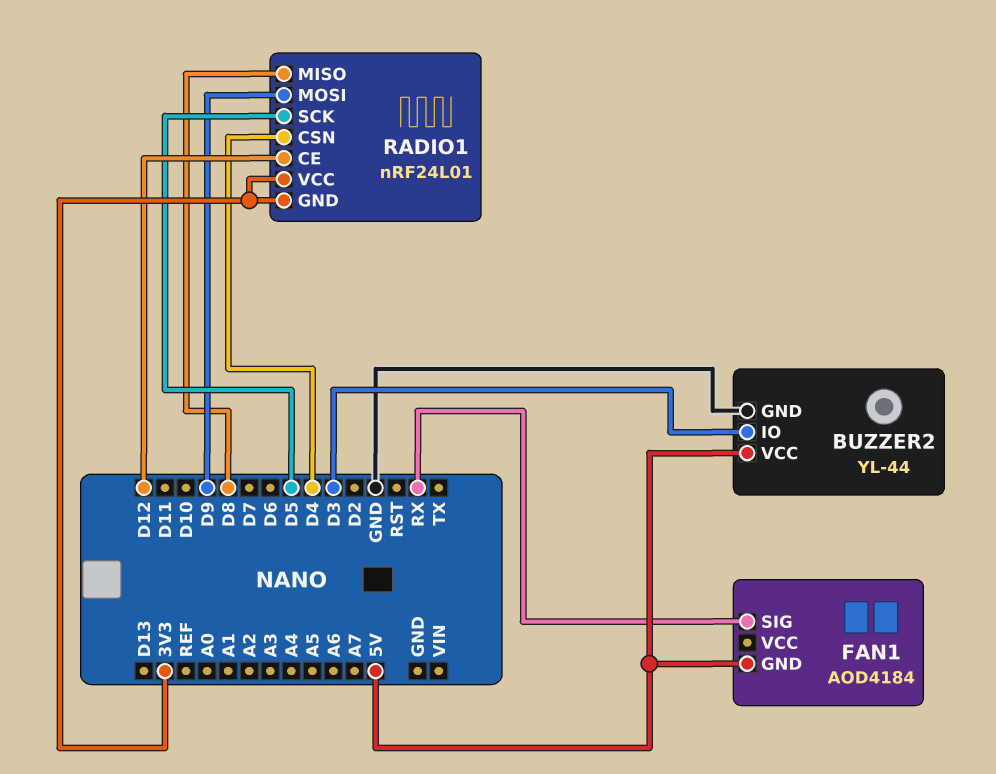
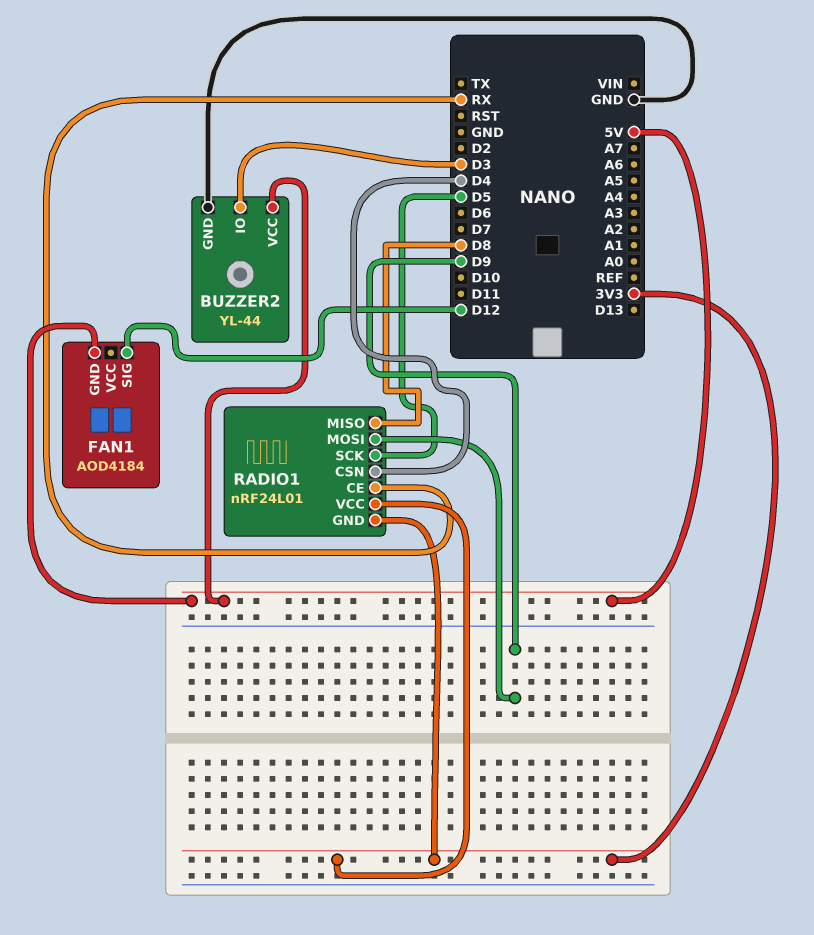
FAN1 pin SIG: RX -> D12
RADIO1 pin CE: D12 -> RX

